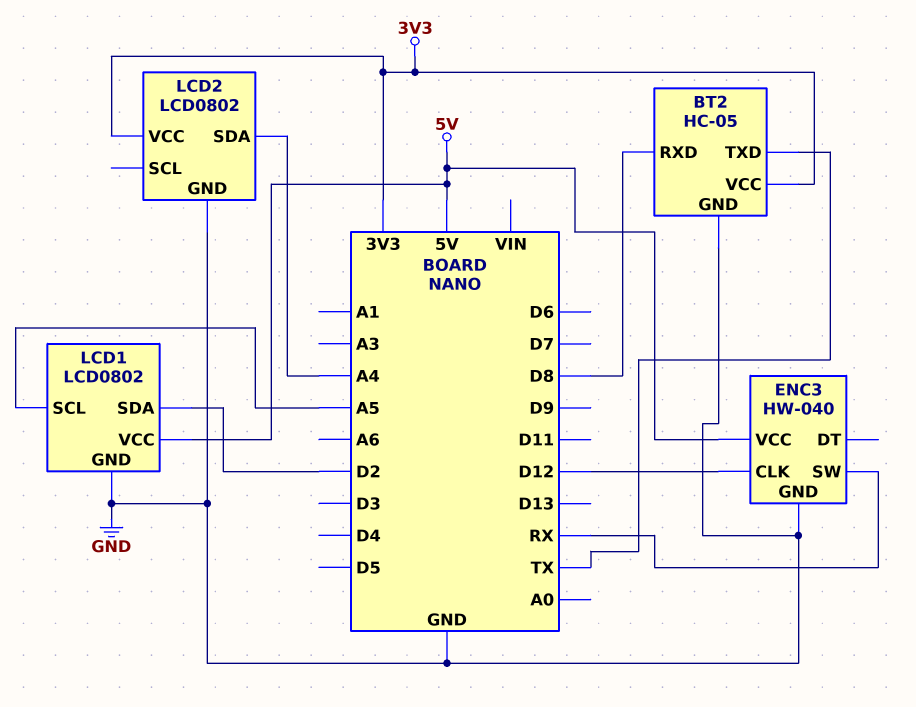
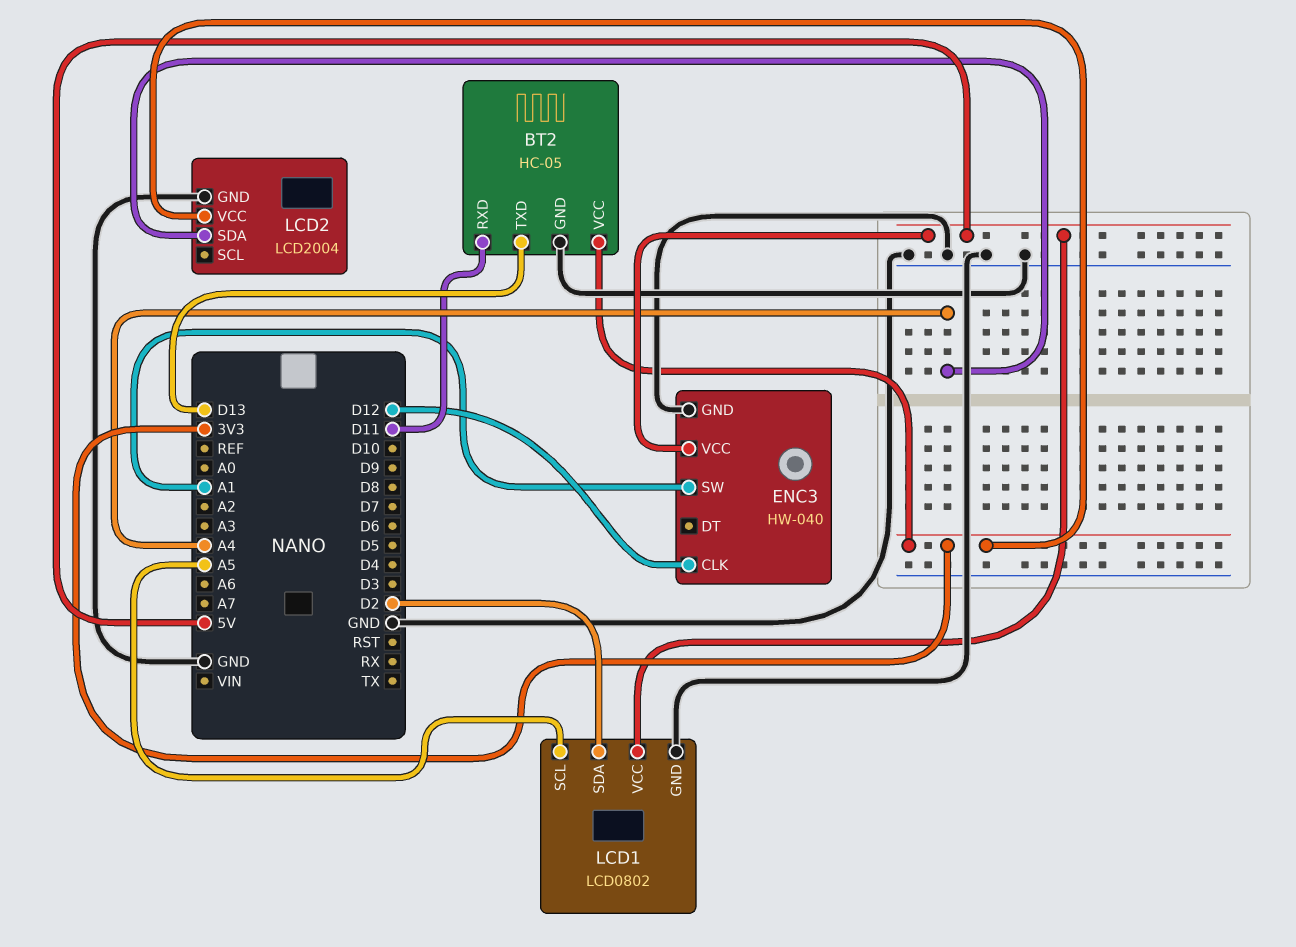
BT2 pin RXD: D8 -> D11
BT2 pin TXD: TX -> D13
ENC3 pin SW: RX -> A1
LCD2: LCD0802 -> LCD2004

